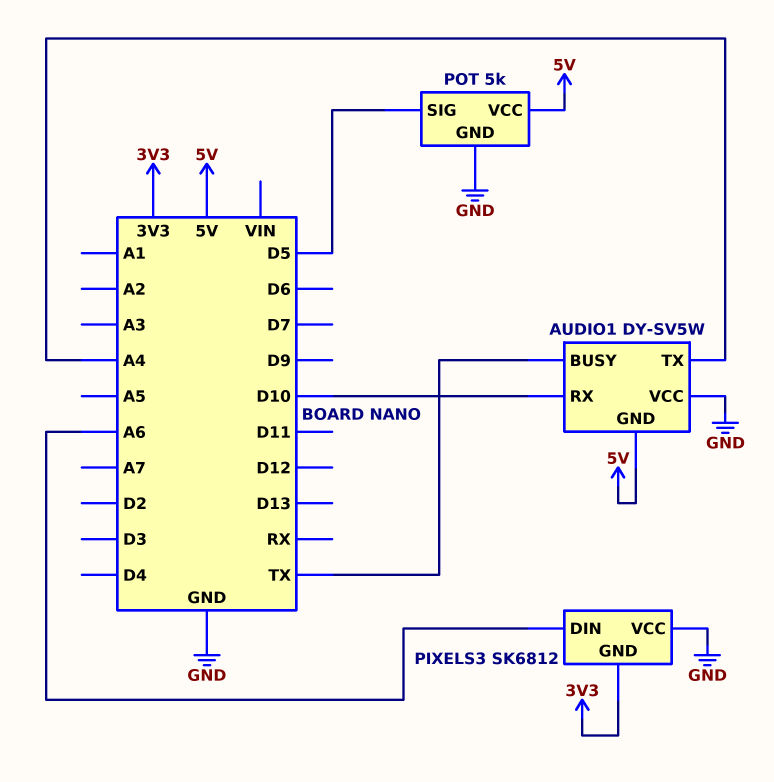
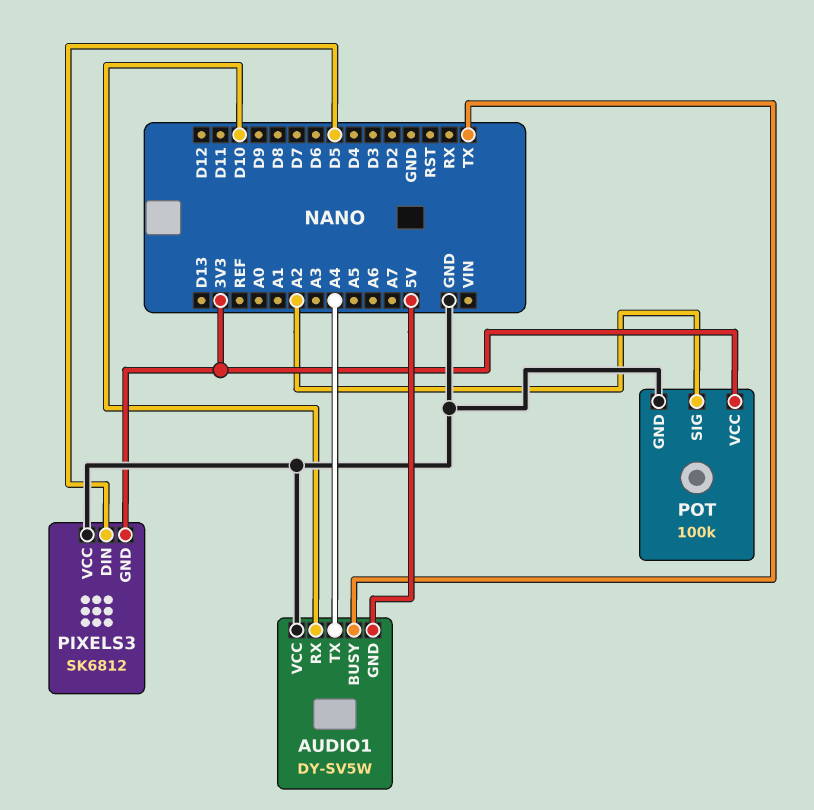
PIXELS3 pin DIN: A6 -> D5
POT: 5k -> 100k
POT pin SIG: D5 -> A2
POT pin VCC: 5V -> 3V3

